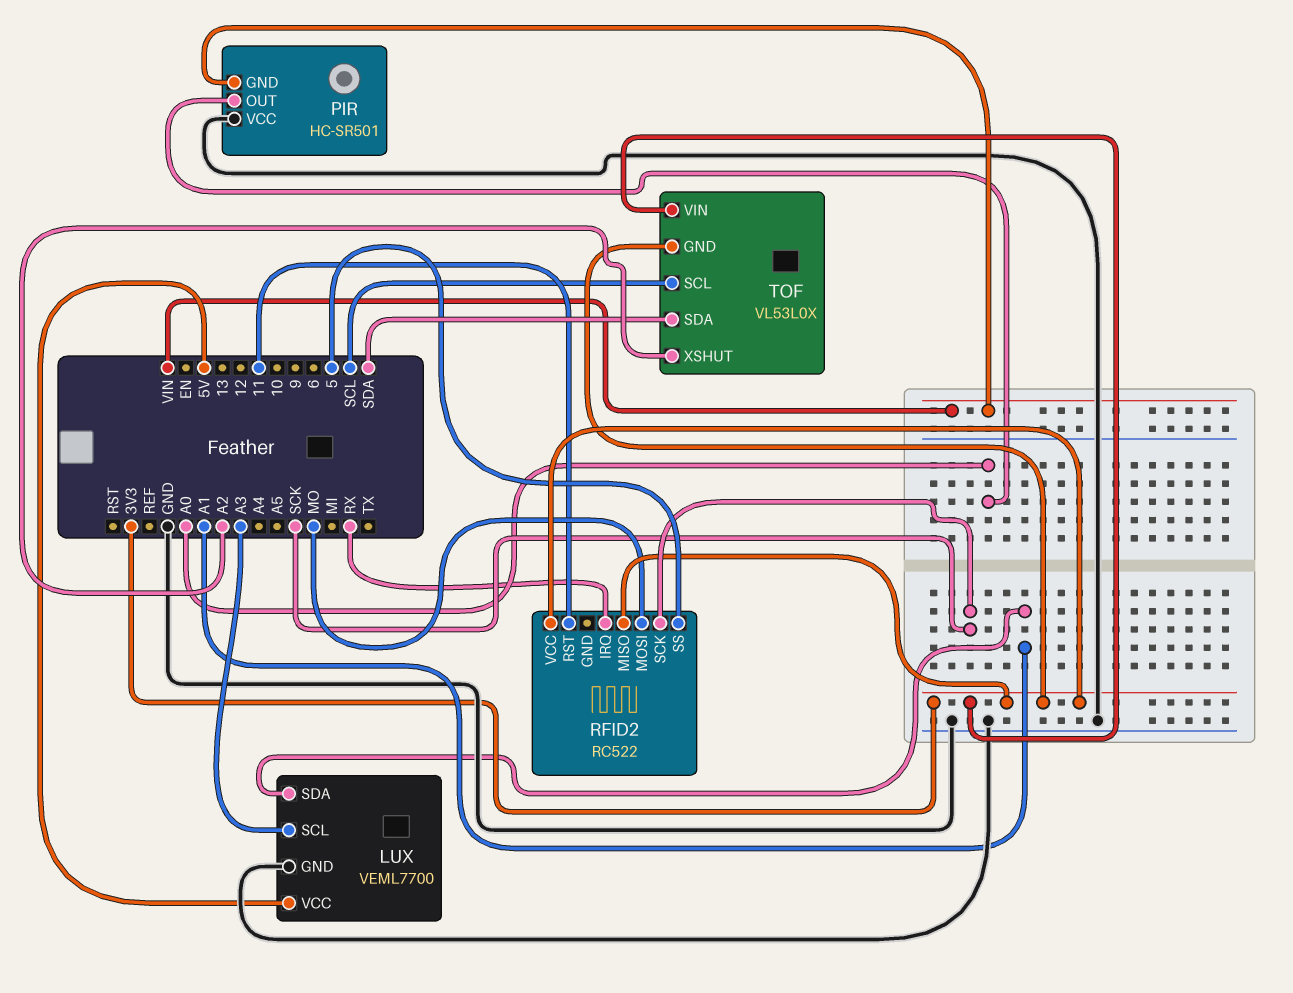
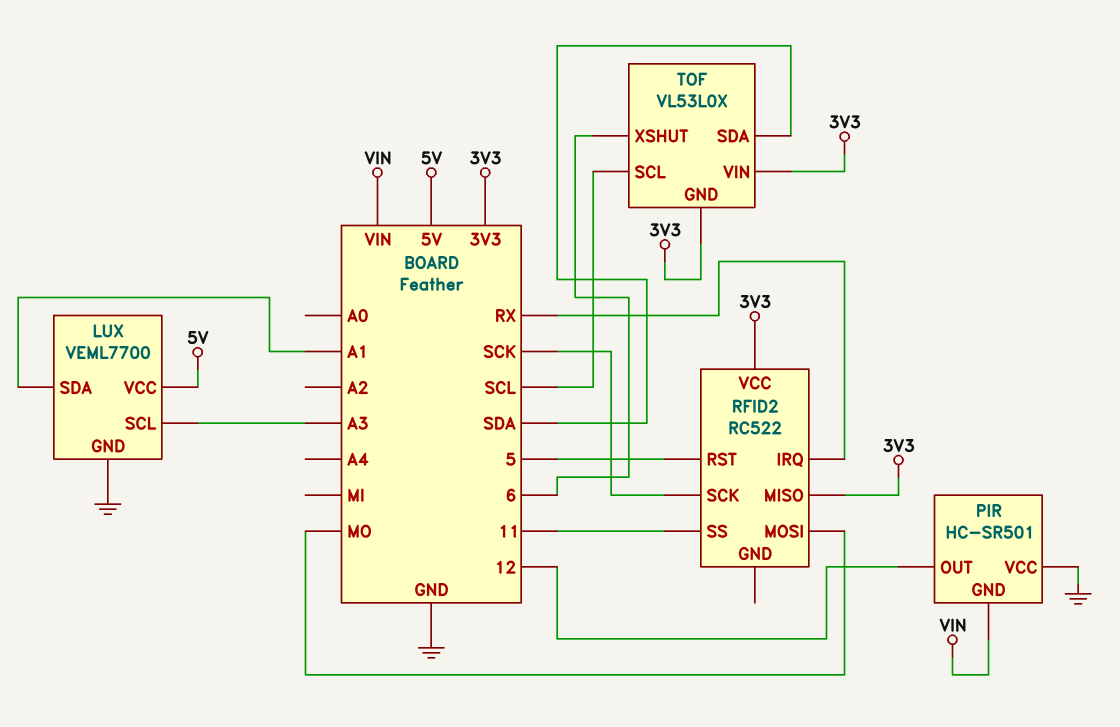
PIR pin OUT: A0 -> 12
RFID2 pin RST: 11 -> 5
RFID2 pin SS: 5 -> 11
TOF pin XSHUT: A2 -> 6

